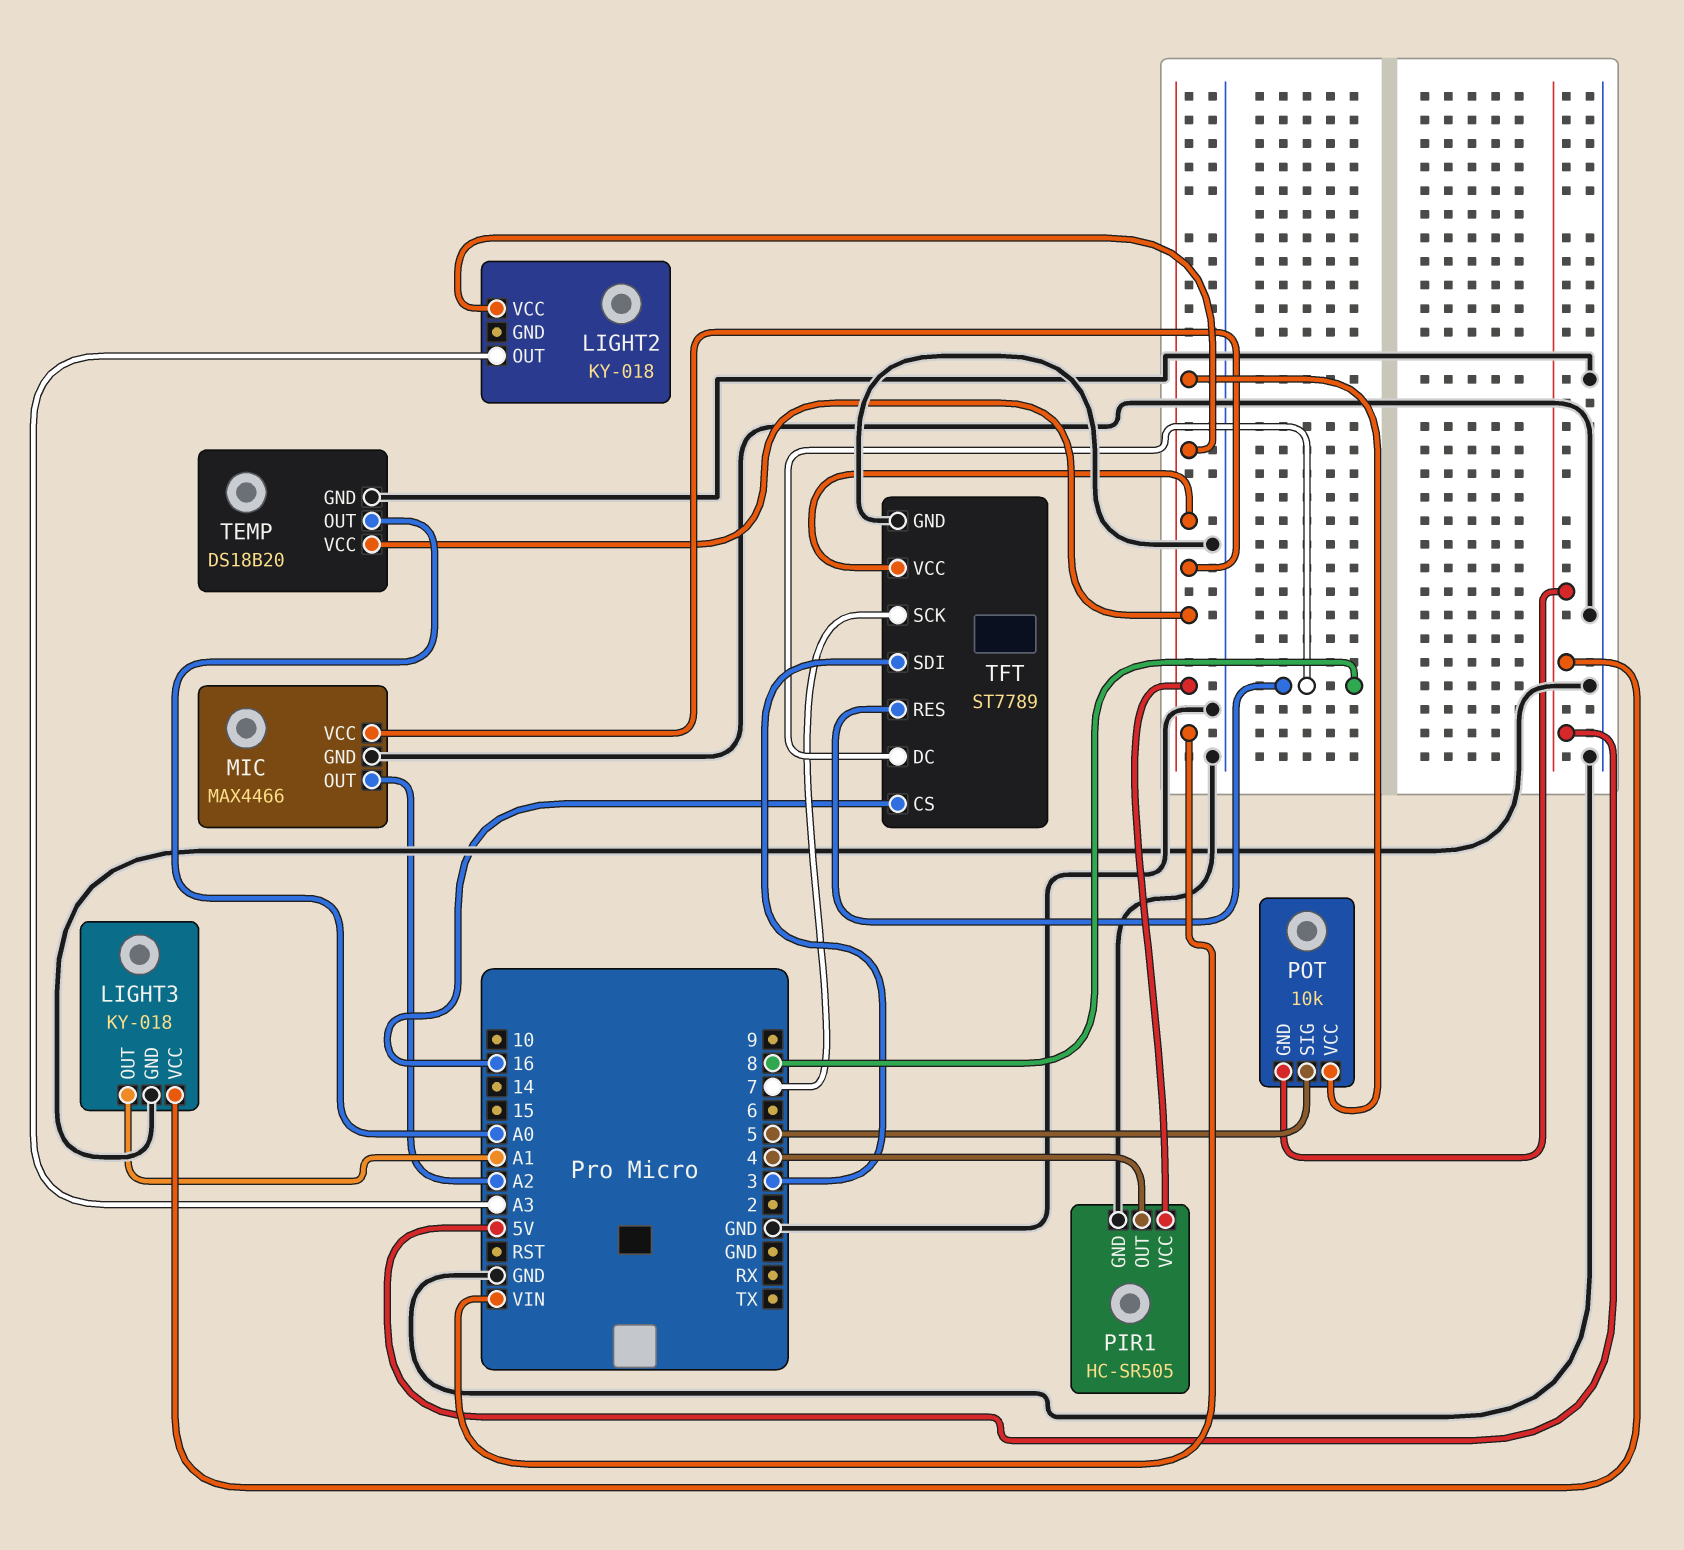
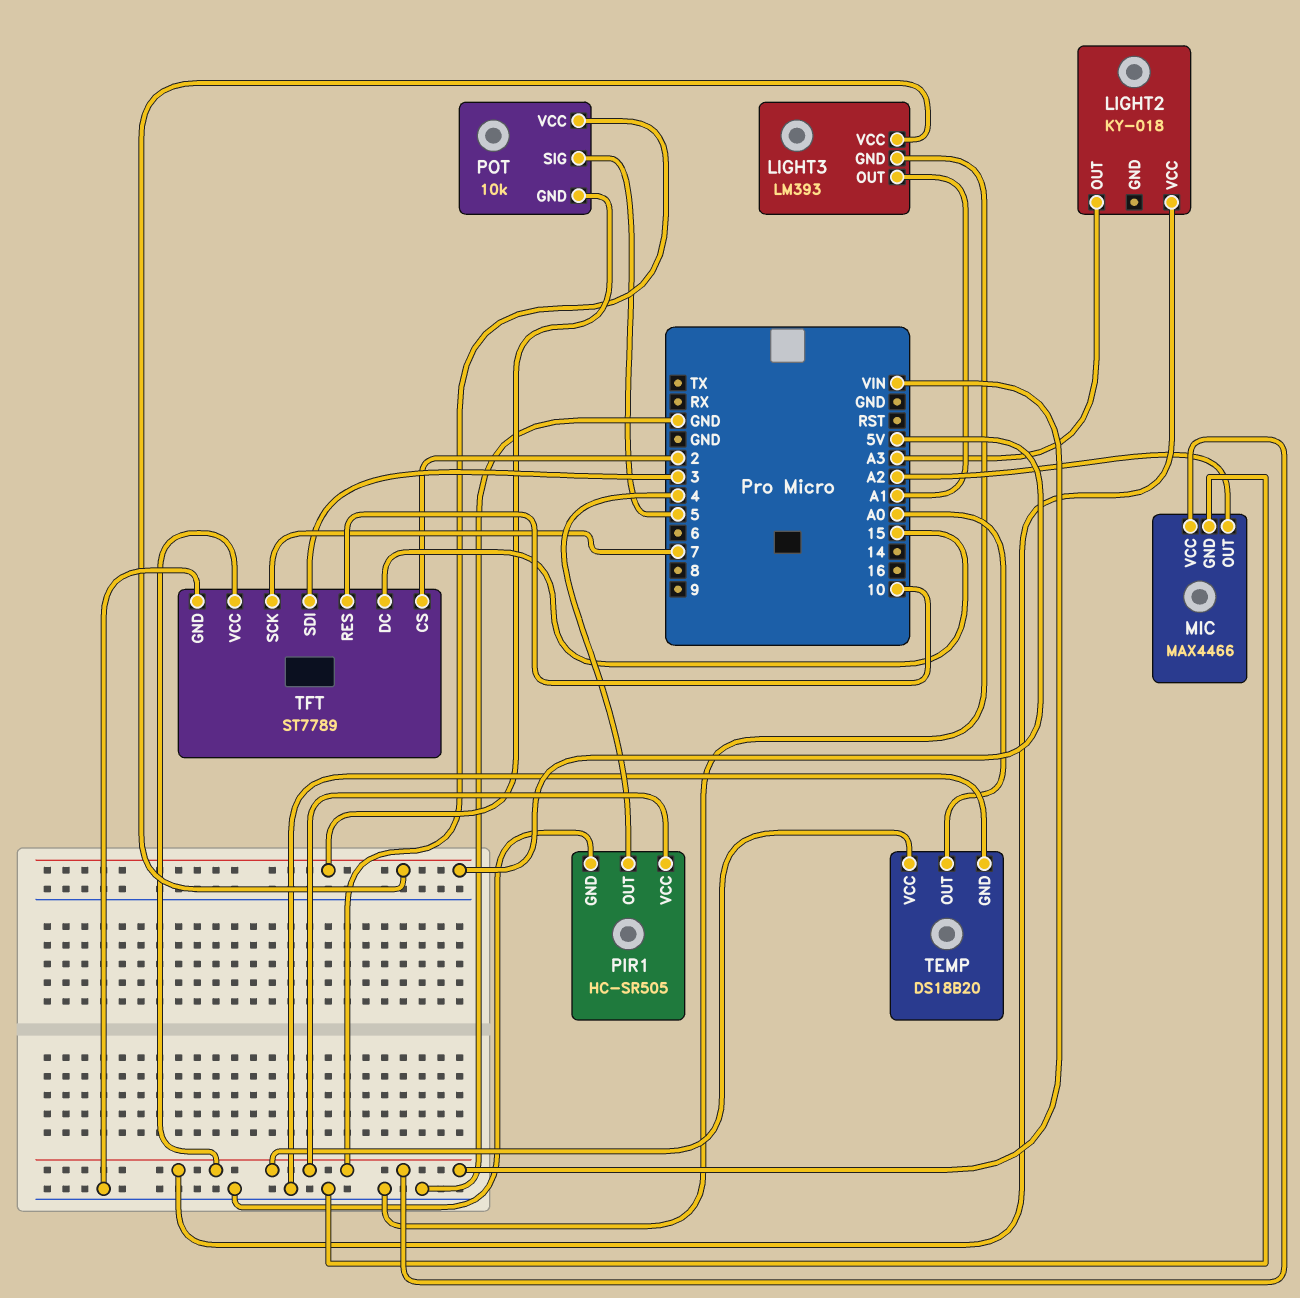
LIGHT3: KY-018 -> LM393
TFT pin CS: 16 -> 2
TFT pin DC: 8 -> 15
TFT pin RES: 8 -> 10

